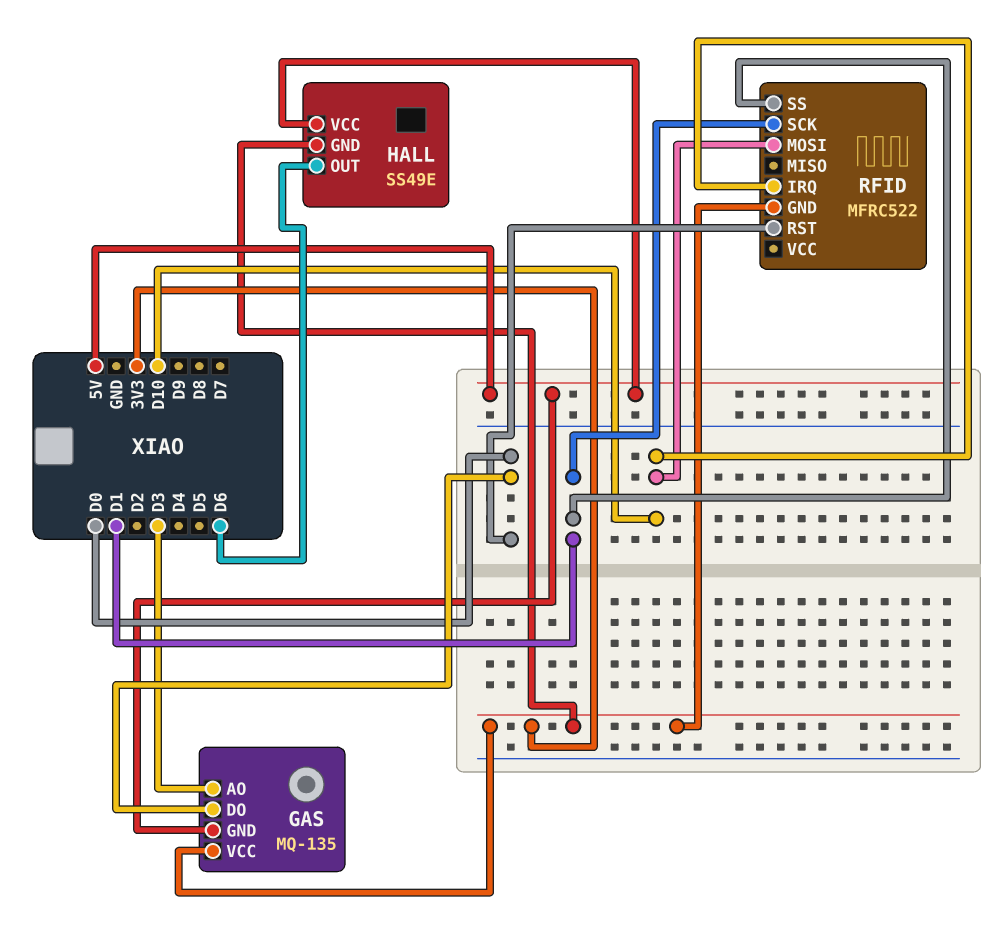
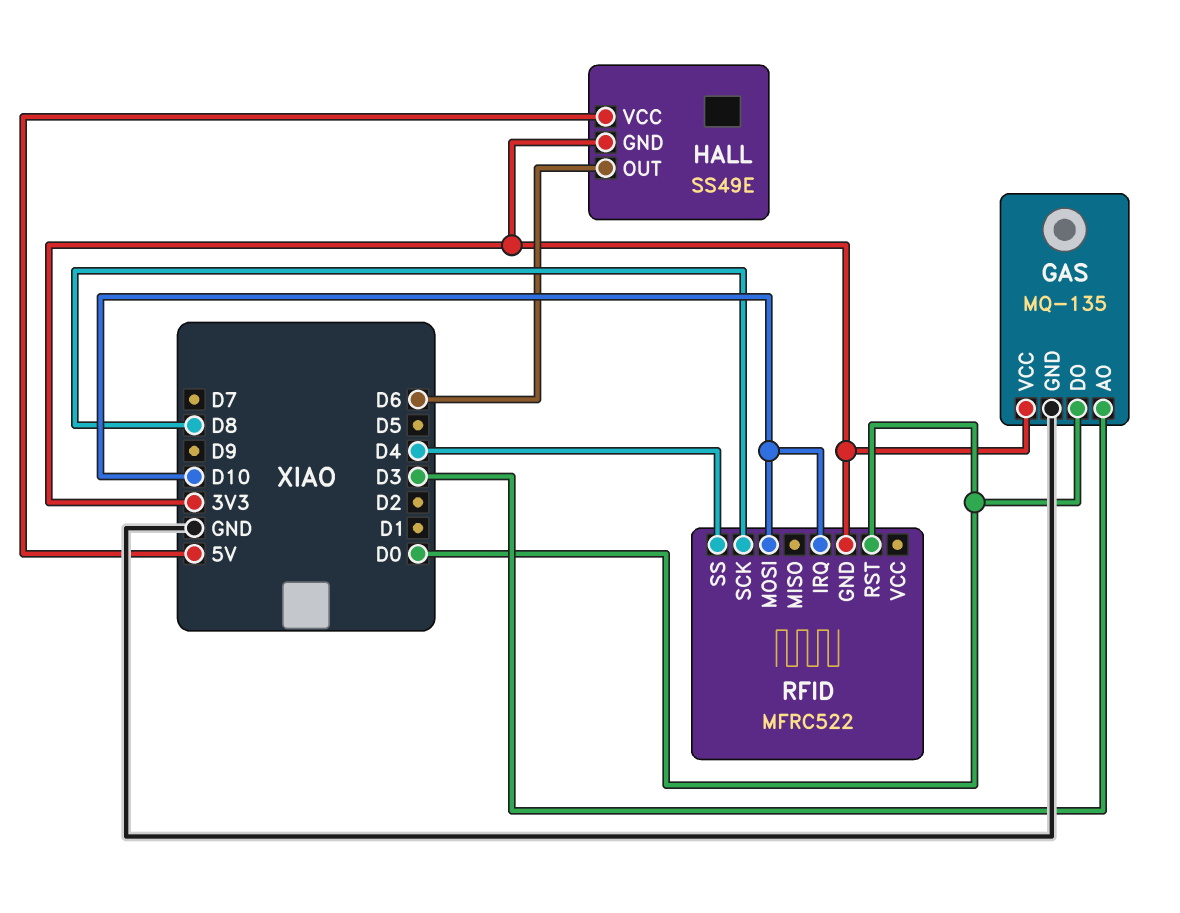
GAS pin GND: 5V -> GND
RFID pin SCK: D1 -> D8
RFID pin SS: D1 -> D4

